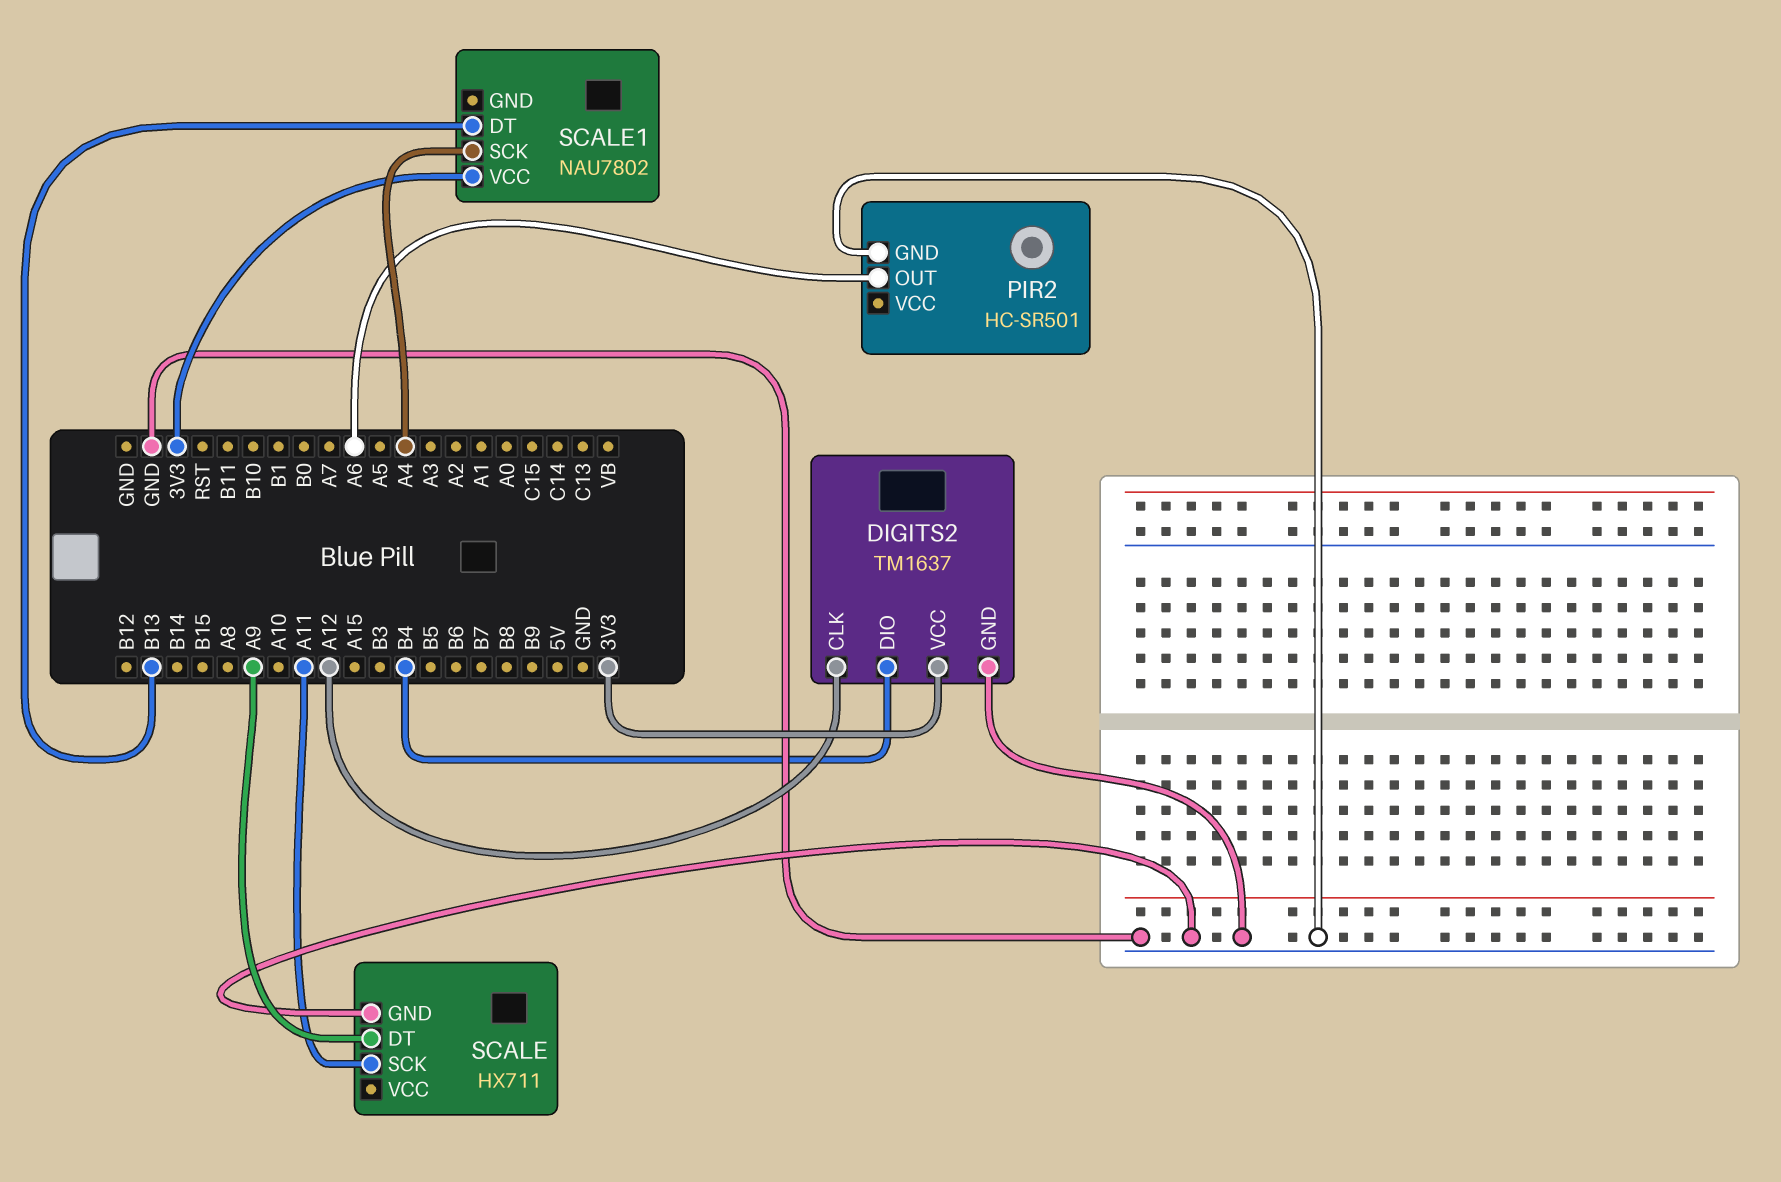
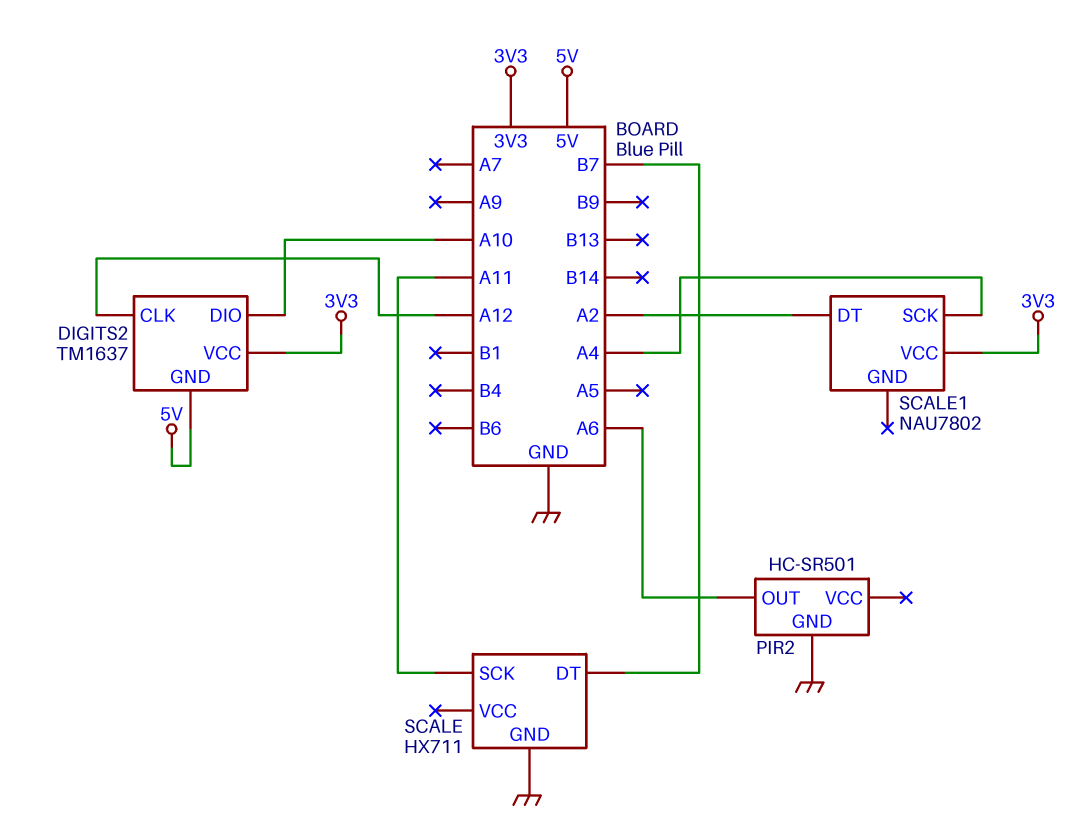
DIGITS2 pin DIO: B4 -> A10
DIGITS2 pin GND: GND -> 5V
SCALE pin DT: A9 -> B7
SCALE1 pin DT: B13 -> A2

